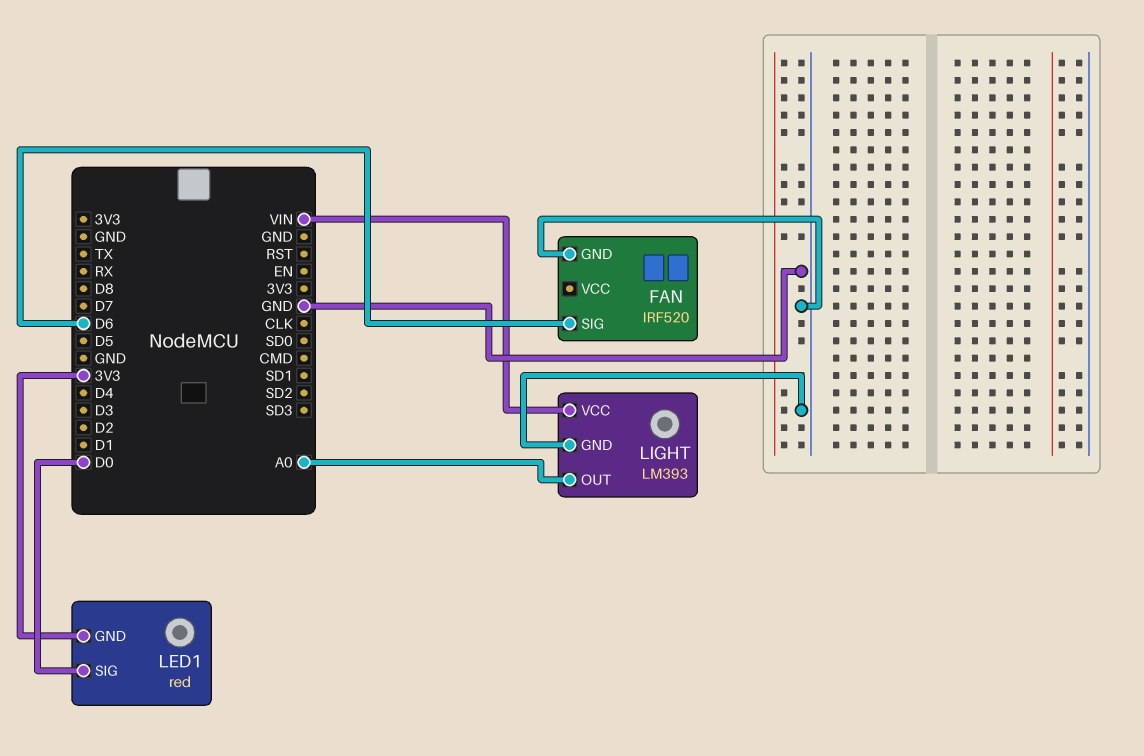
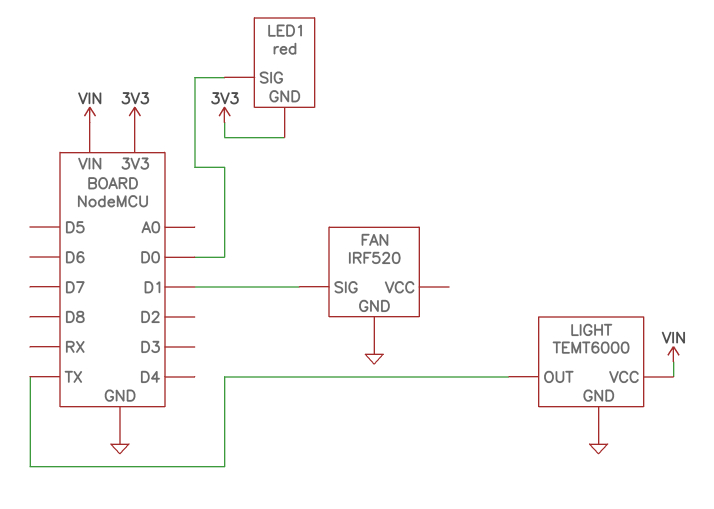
FAN pin SIG: D6 -> D1
LIGHT: LM393 -> TEMT6000
LIGHT pin OUT: A0 -> TX

